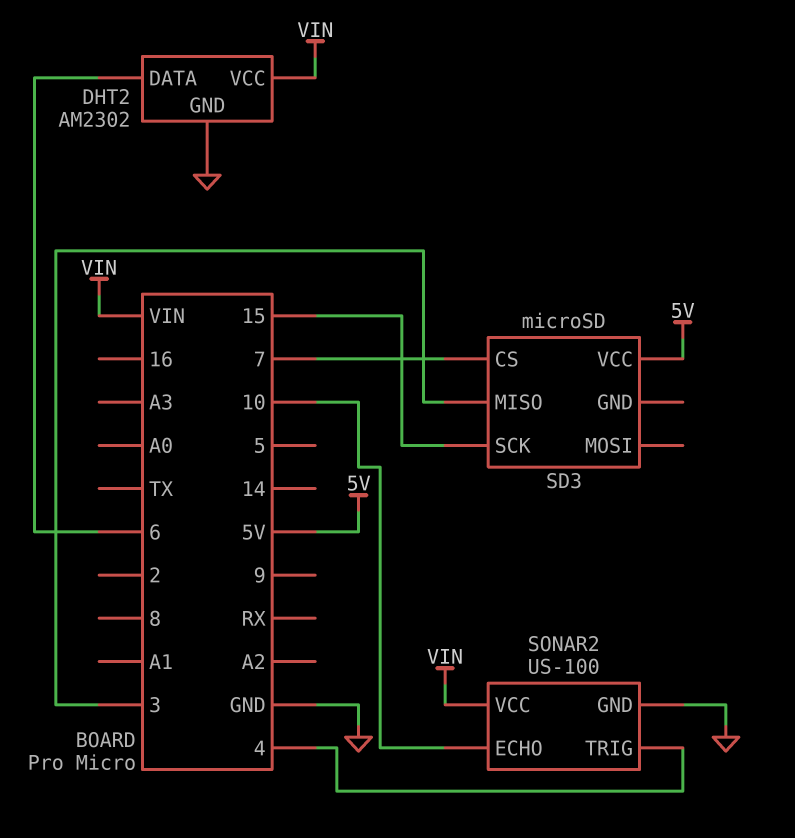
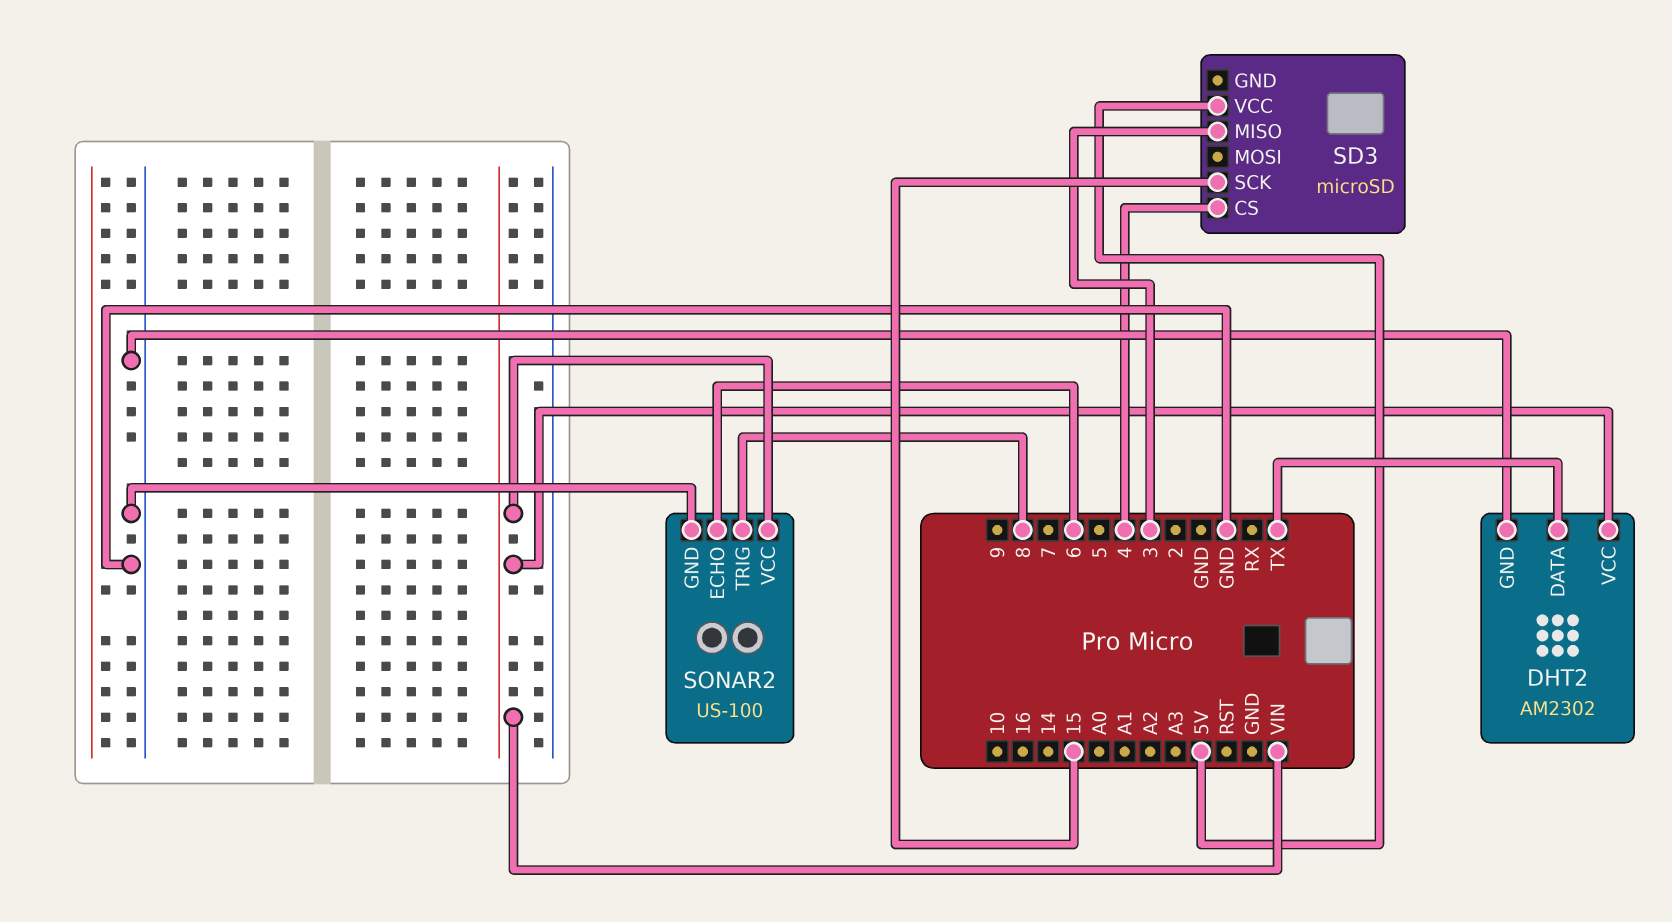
DHT2 pin DATA: 6 -> TX
SD3 pin CS: 7 -> 4
SONAR2 pin ECHO: 10 -> 6
SONAR2 pin TRIG: 4 -> 8

